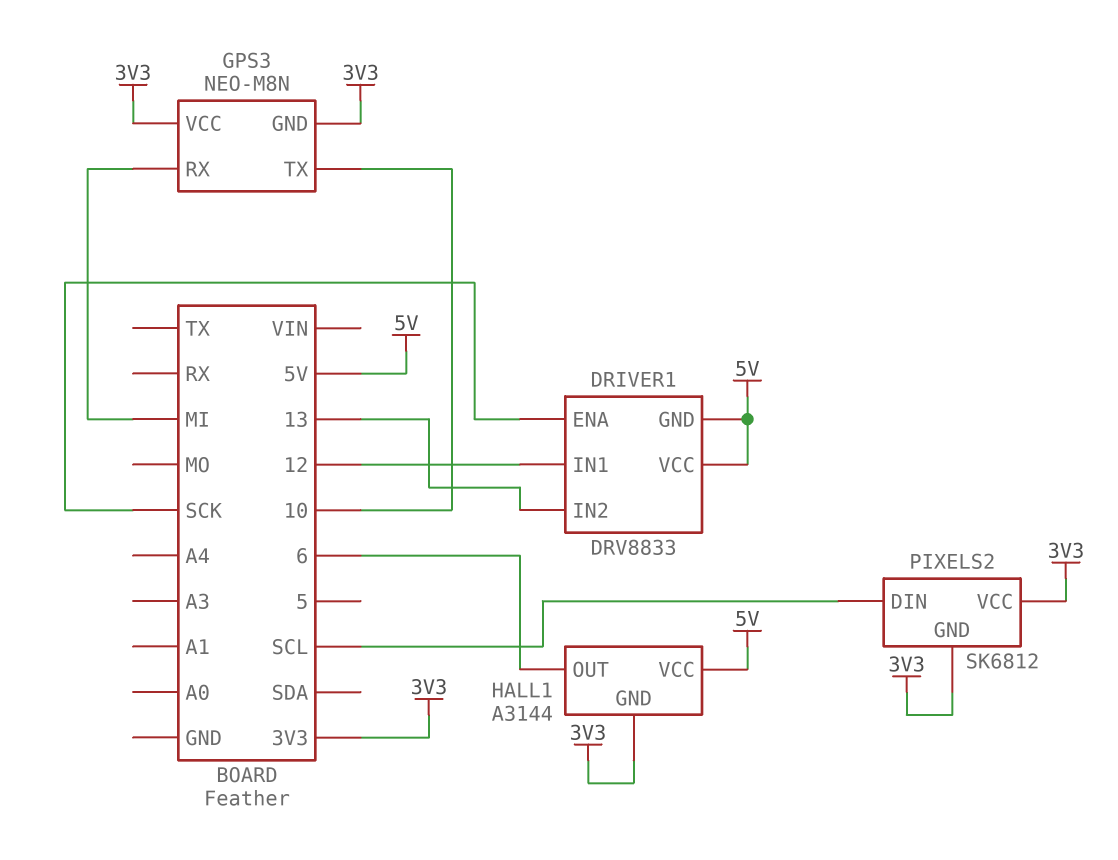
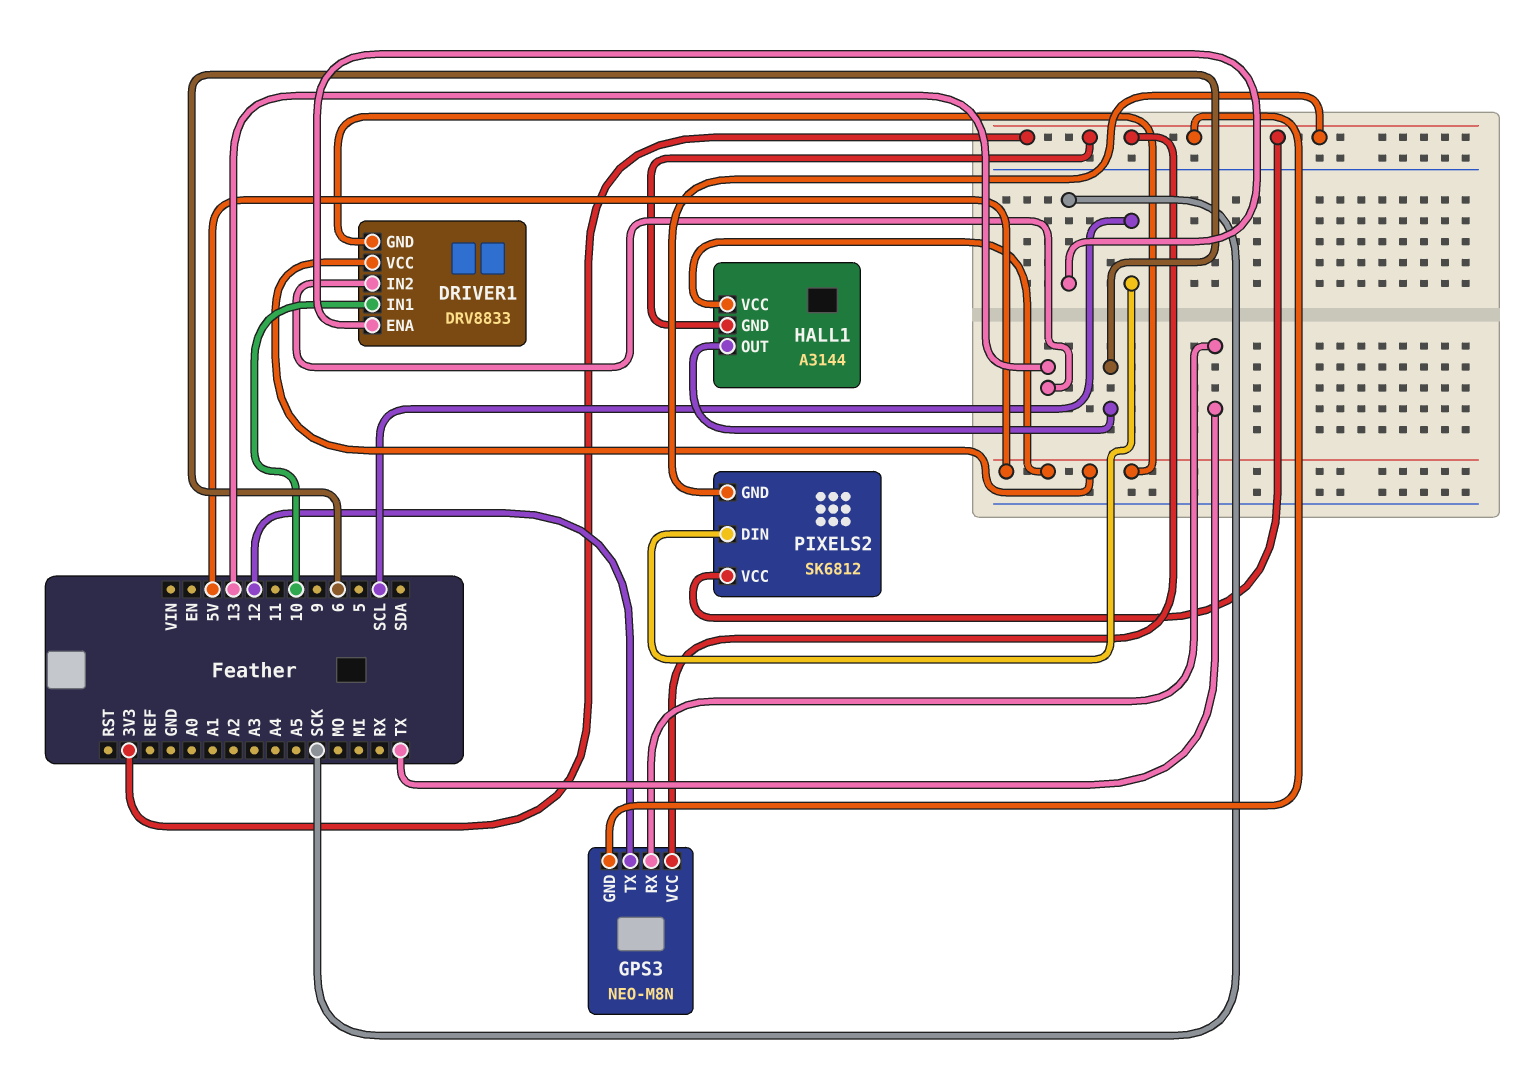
DRIVER1 pin IN1: 12 -> 10
GPS3 pin RX: MI -> TX
GPS3 pin TX: 10 -> 12

